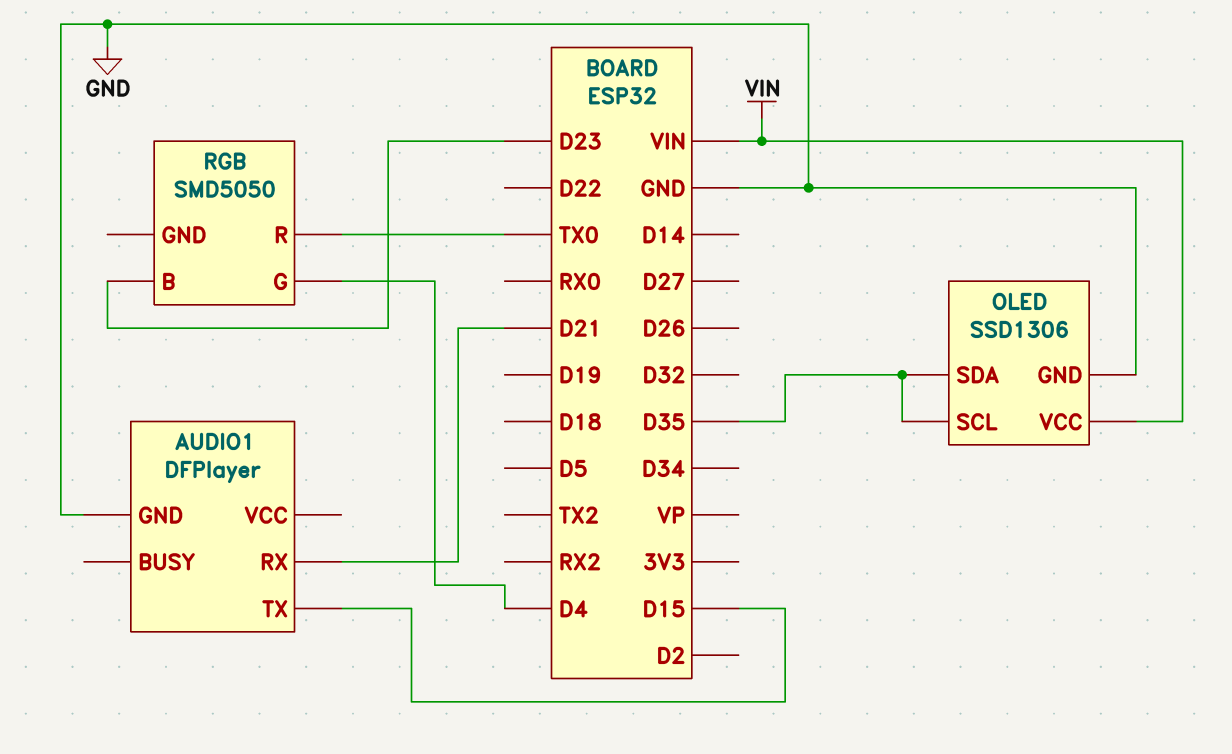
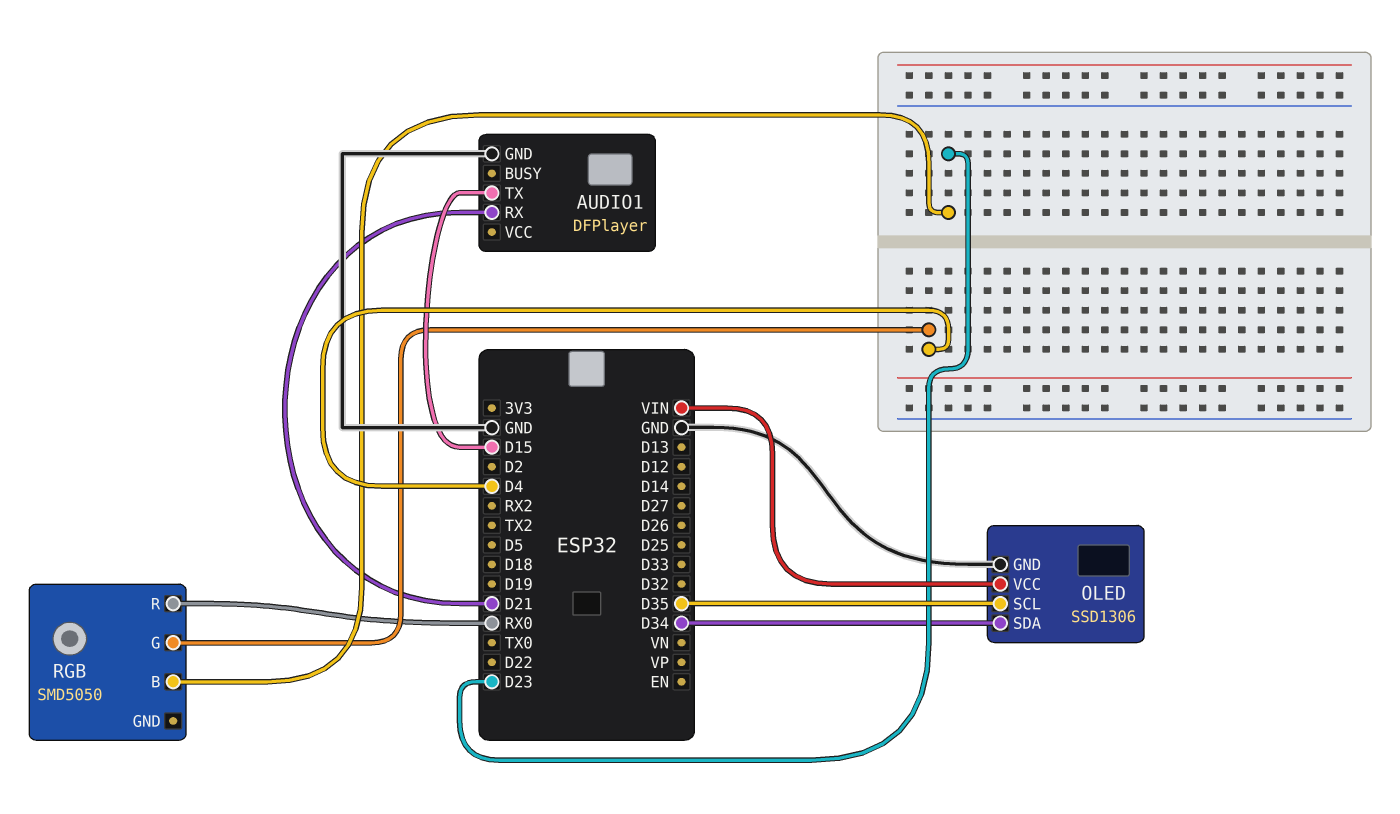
OLED pin SDA: D35 -> D34
RGB pin R: TX0 -> RX0

